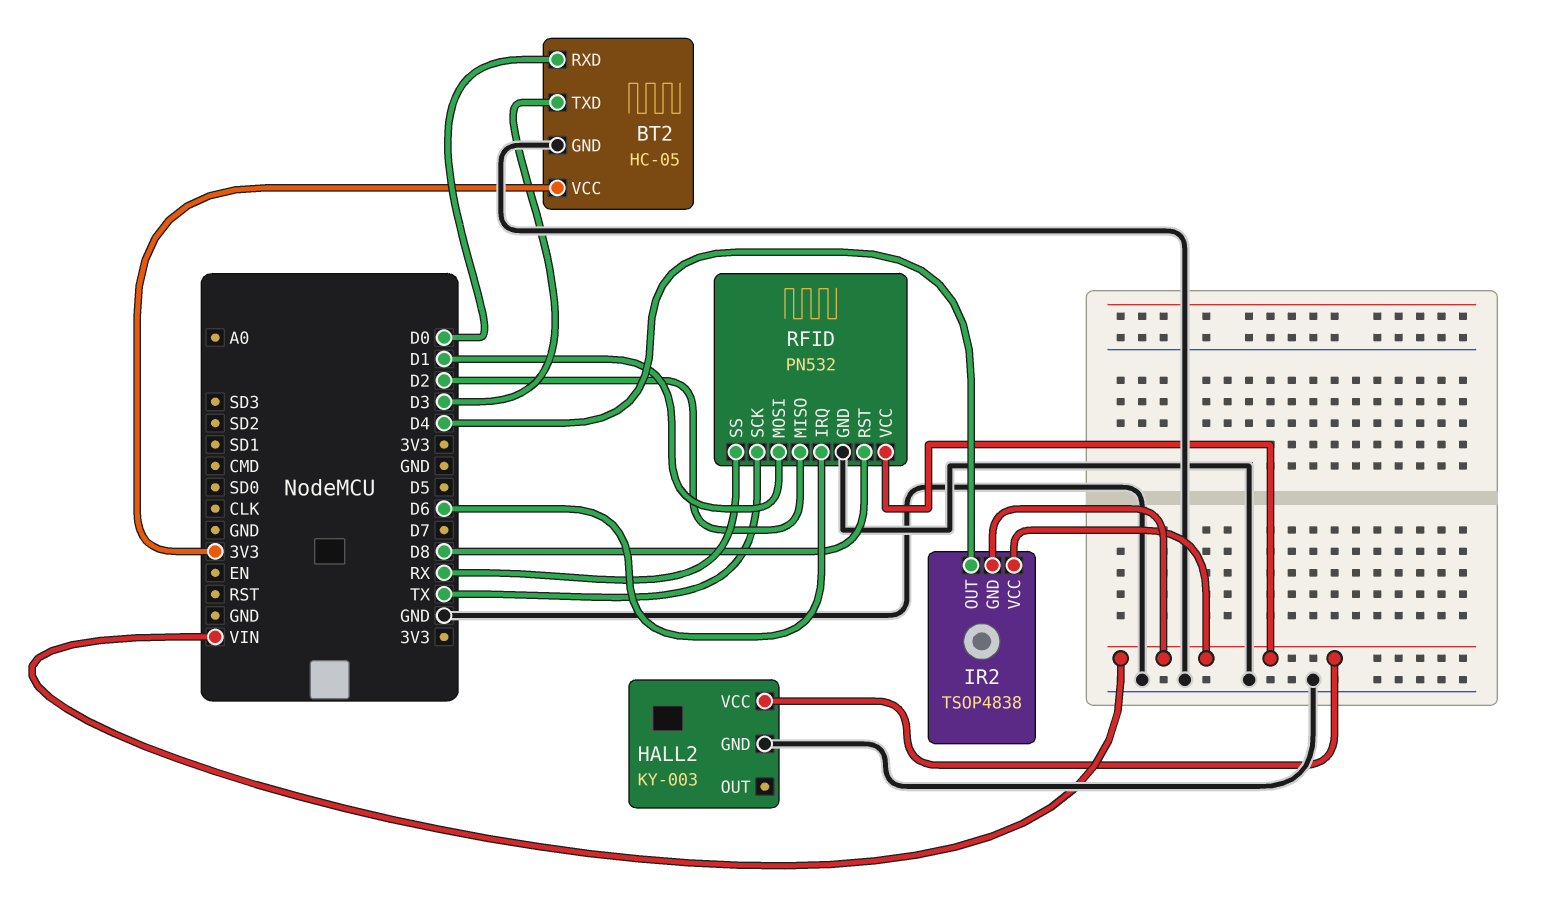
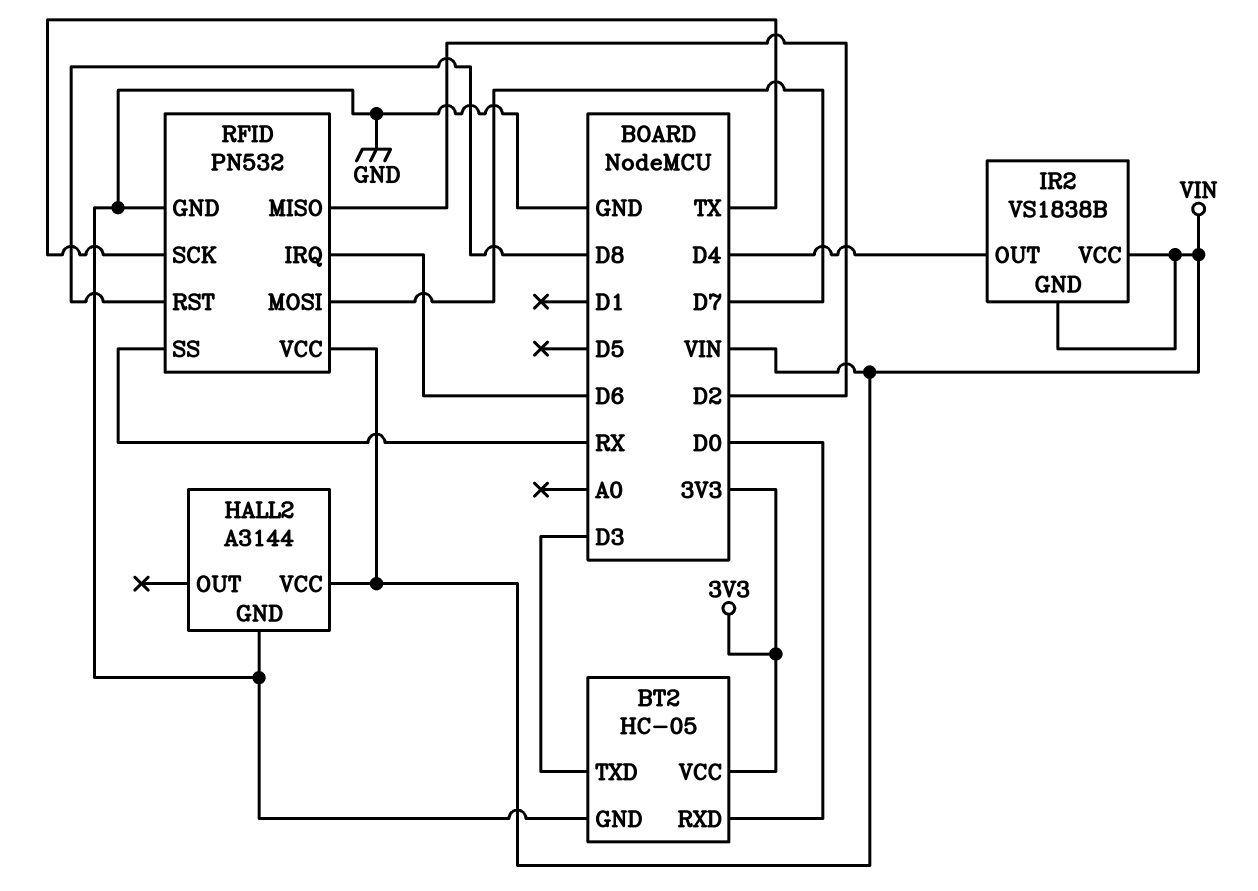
HALL2: KY-003 -> A3144
IR2: TSOP4838 -> VS1838B
RFID pin MOSI: D1 -> D7

